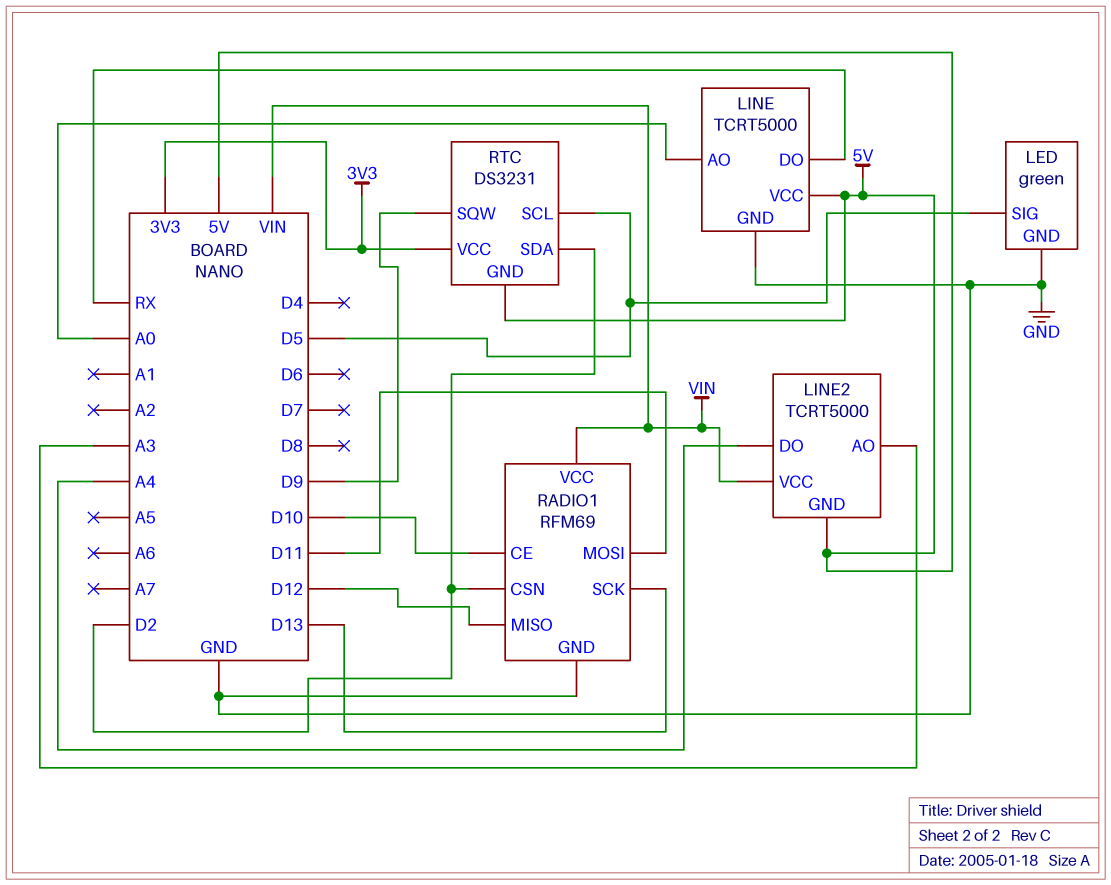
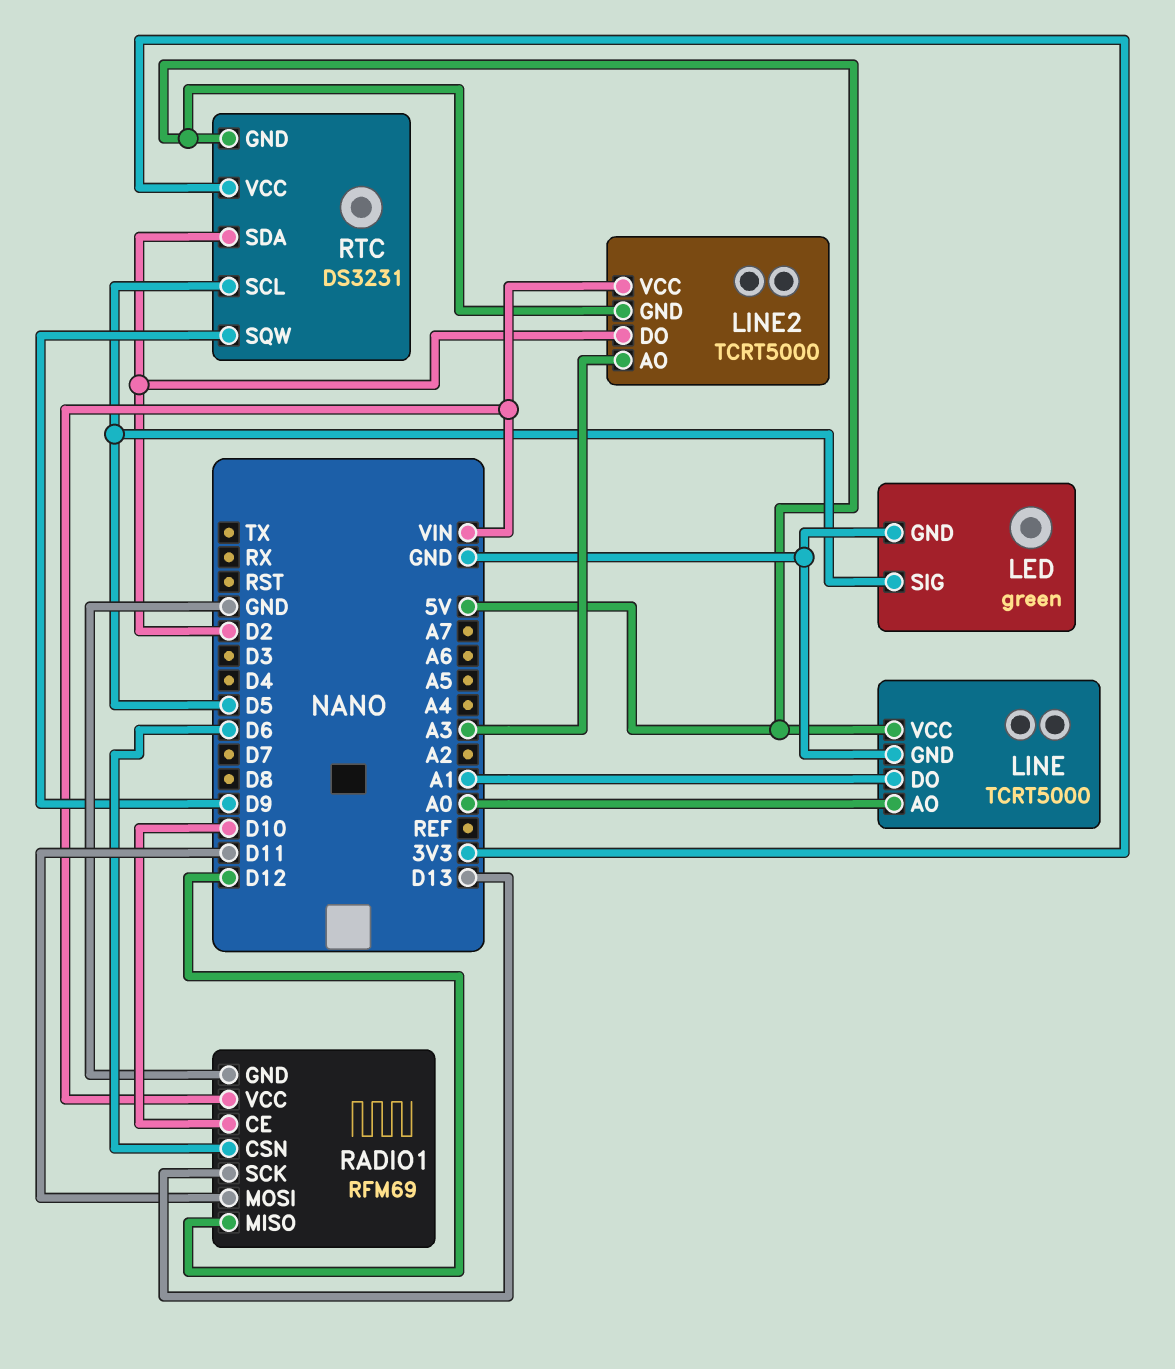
LINE pin DO: RX -> A1
LINE2 pin DO: A4 -> D2
RADIO1 pin CSN: D2 -> D6

